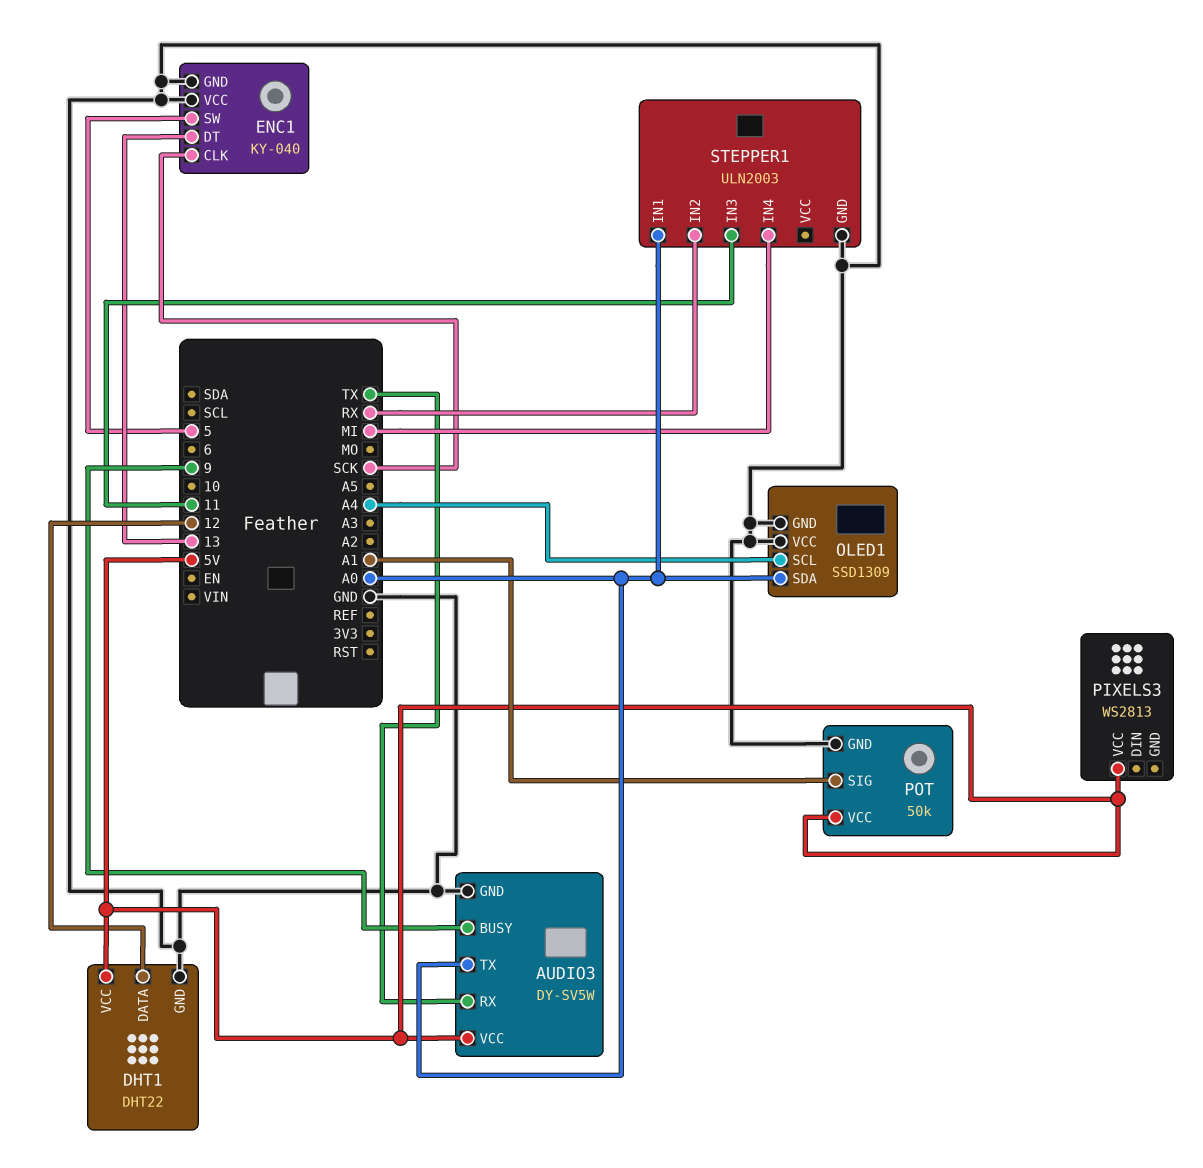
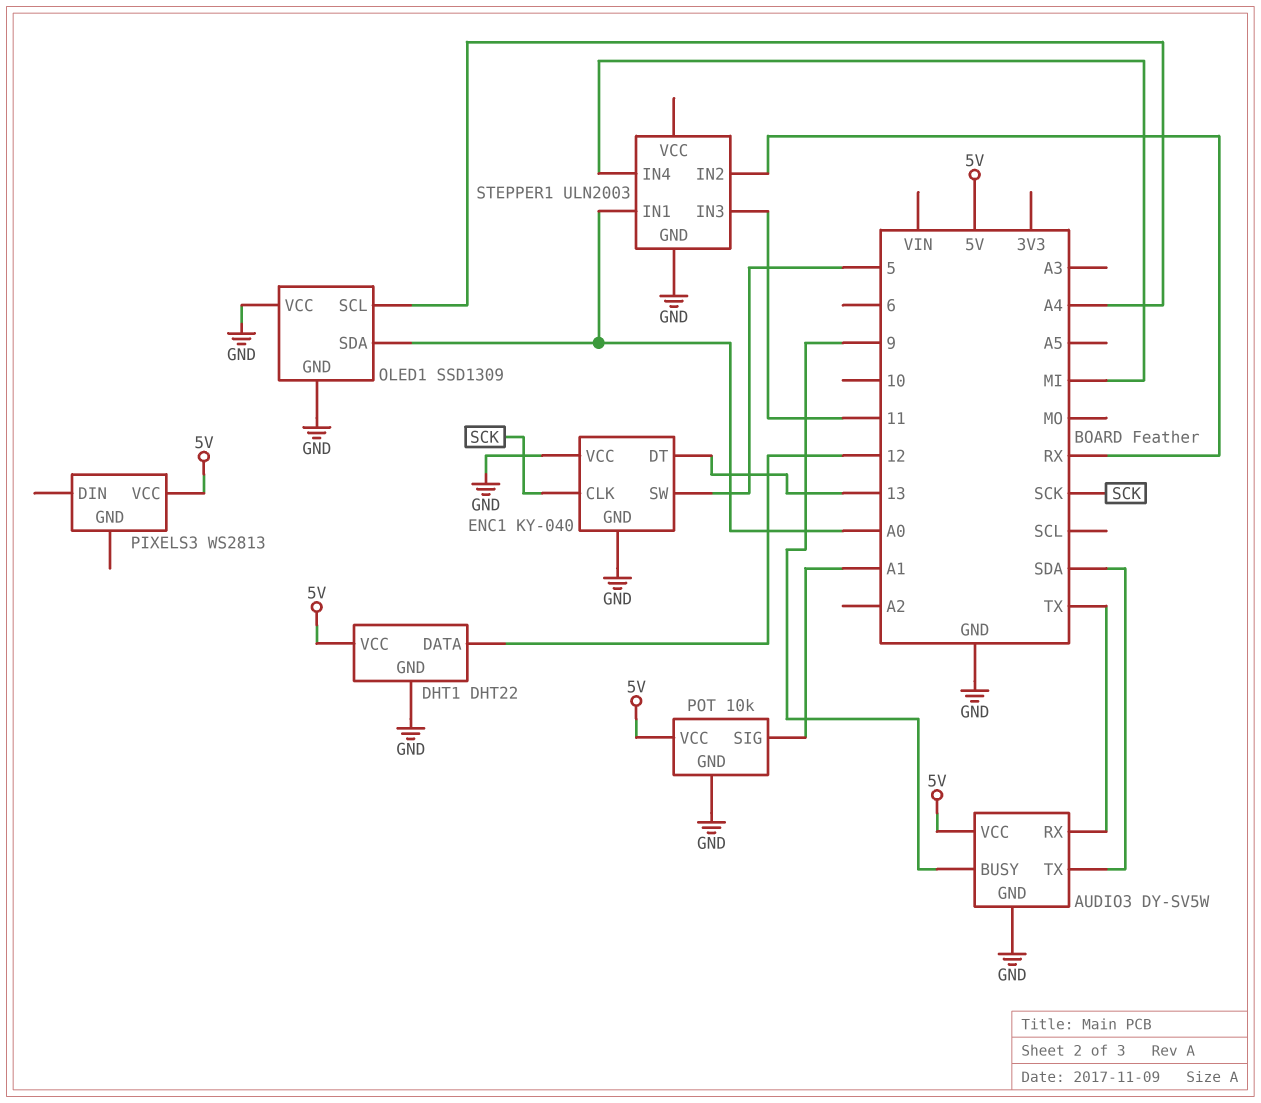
AUDIO3 pin TX: A0 -> SDA
POT: 50k -> 10k

